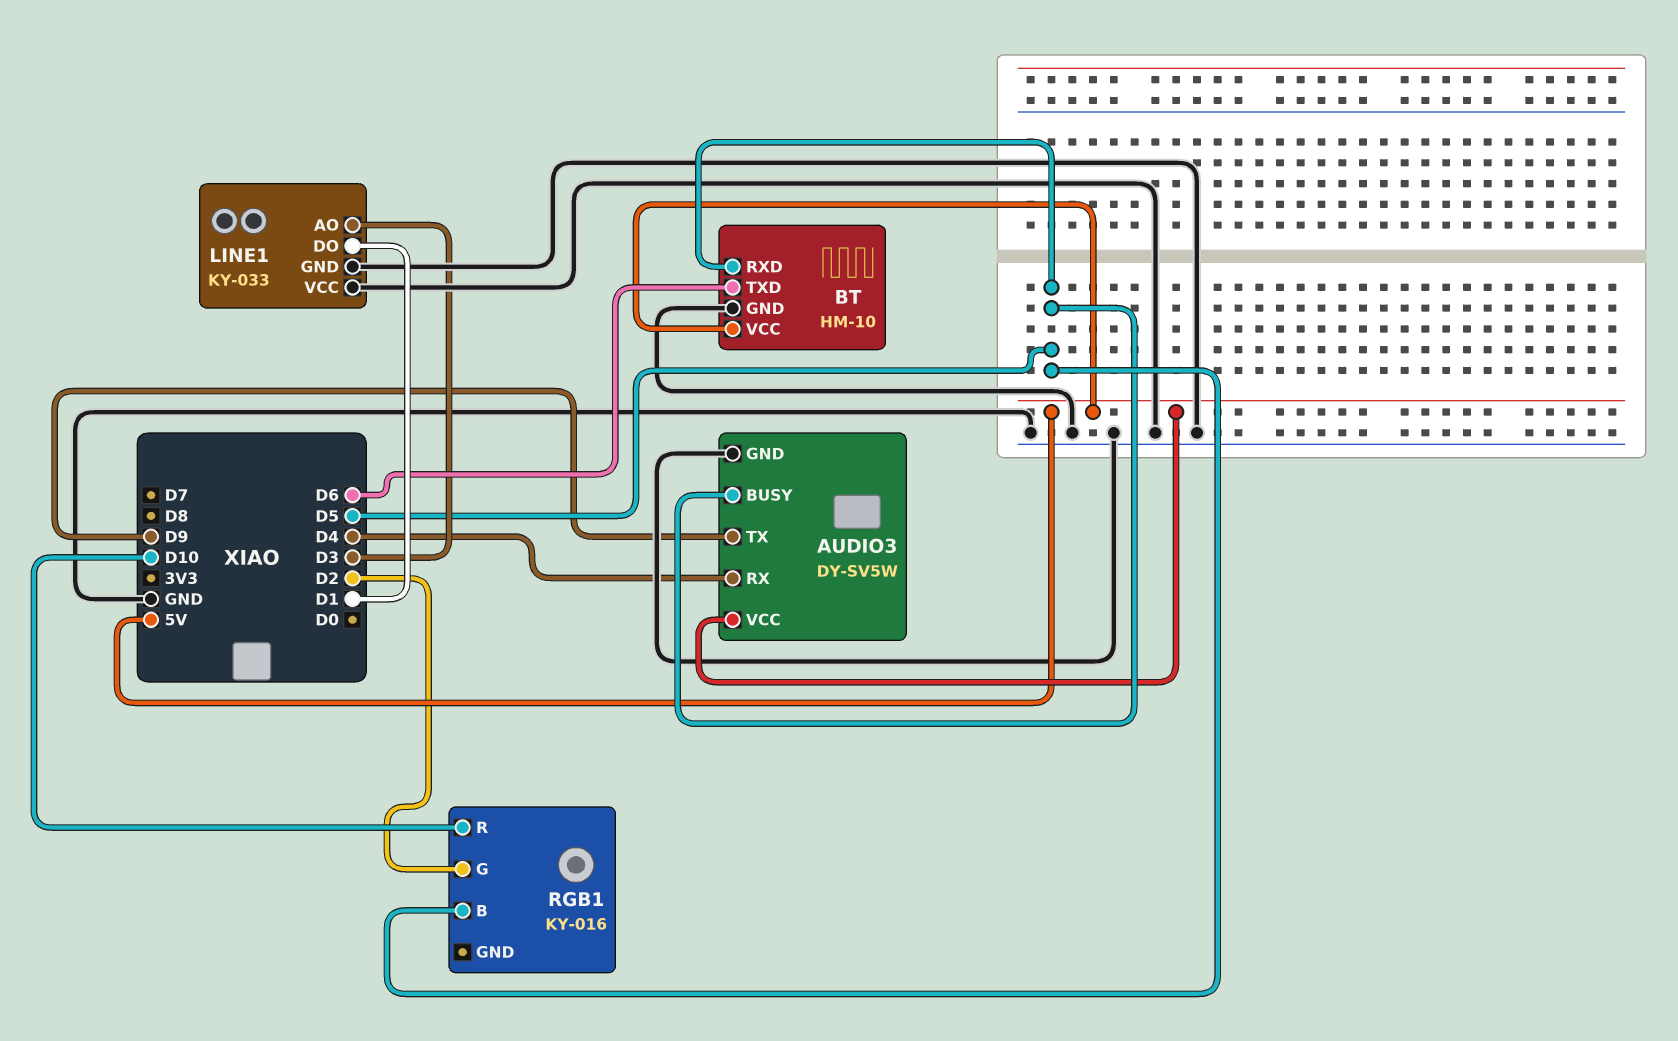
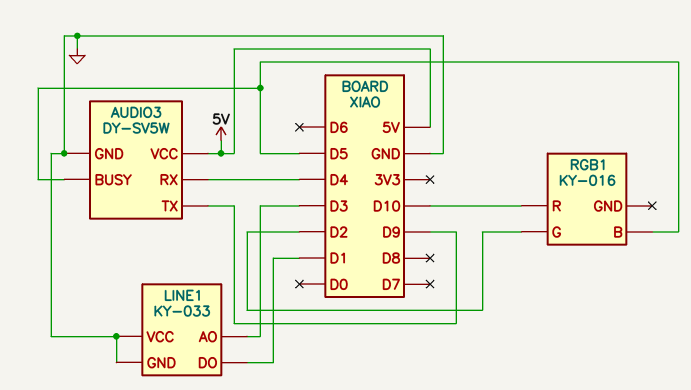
BT: HM-10 -> none
BT pin GND: GND -> none
BT pin RXD: D5 -> none
BT pin TXD: D6 -> none
BT pin VCC: 5V -> none

